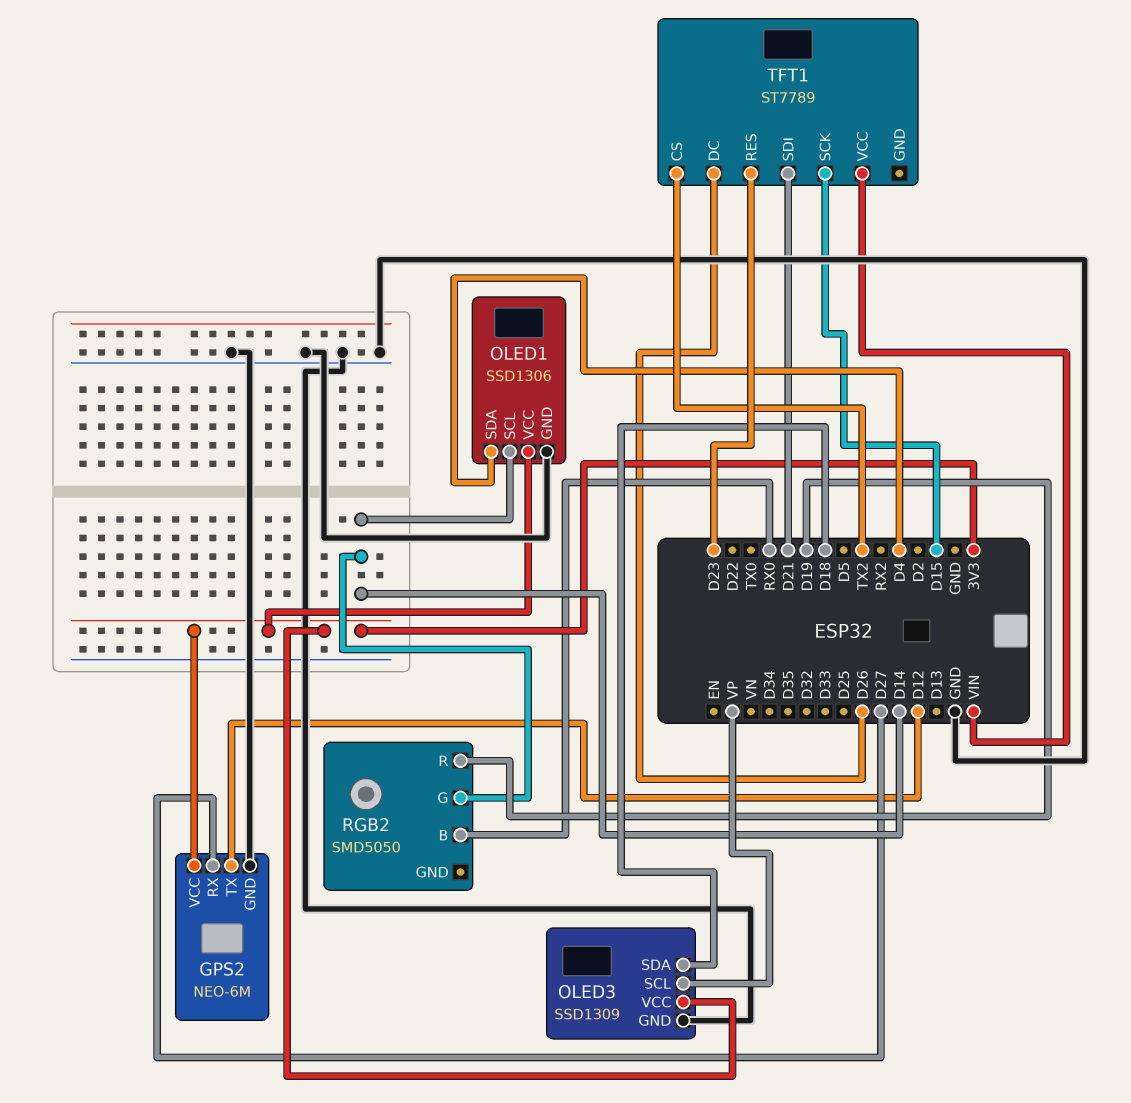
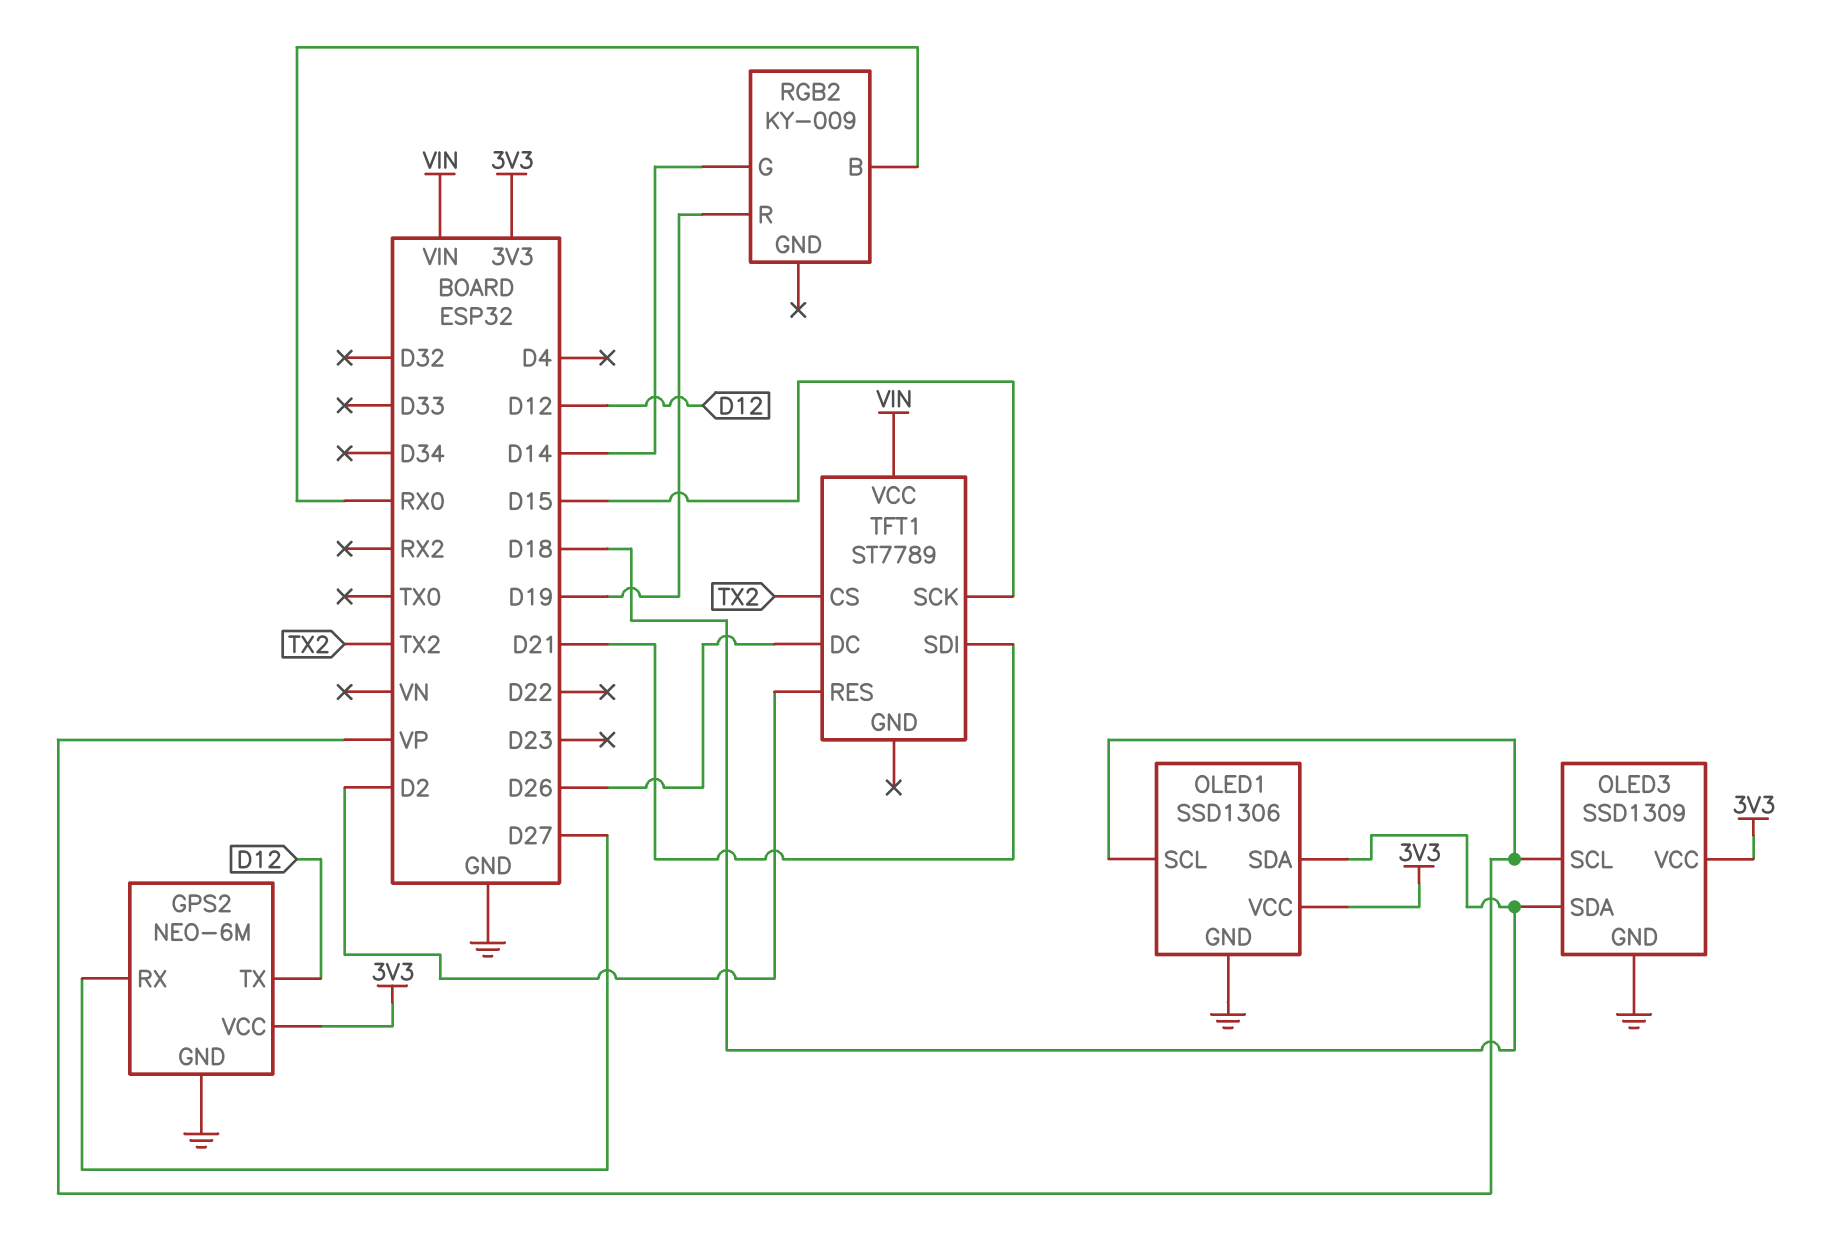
OLED1 pin SCL: D14 -> VP
OLED1 pin SDA: D4 -> D18
RGB2: SMD5050 -> KY-009
TFT1 pin RES: D23 -> D2

